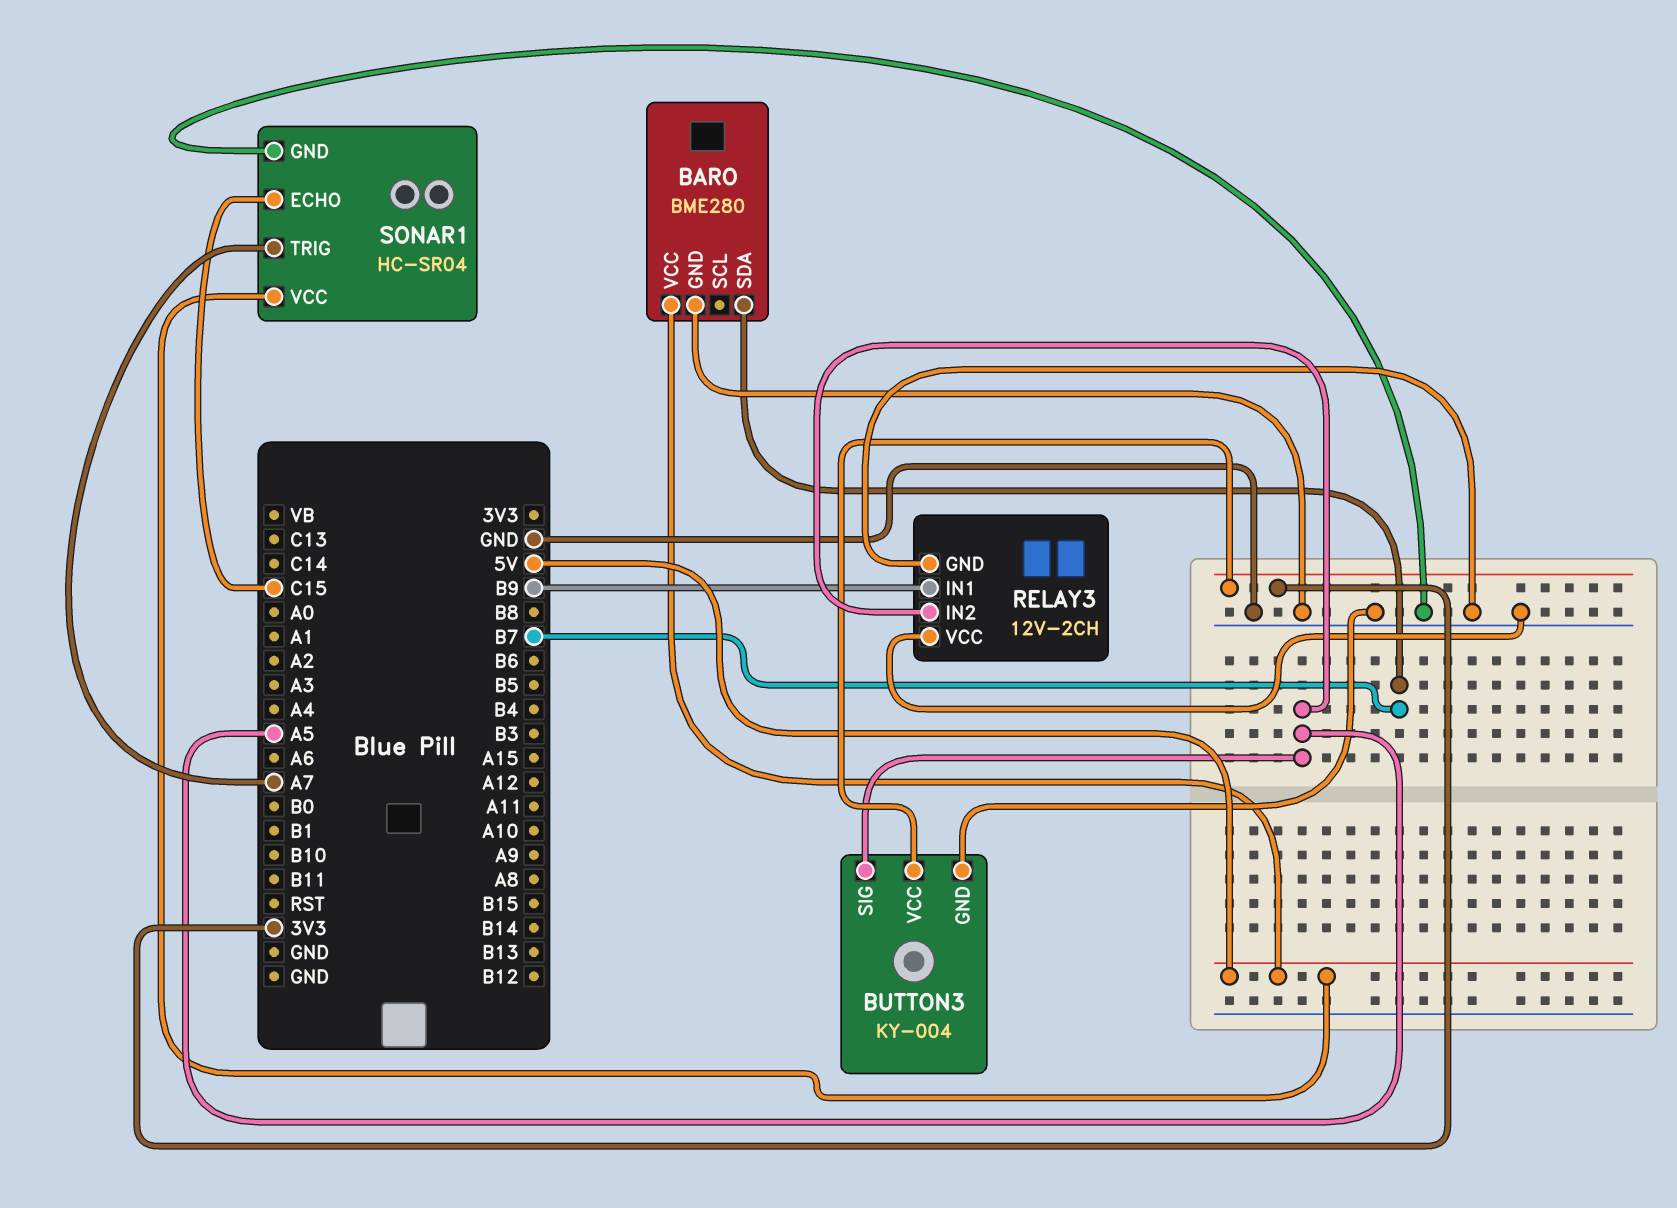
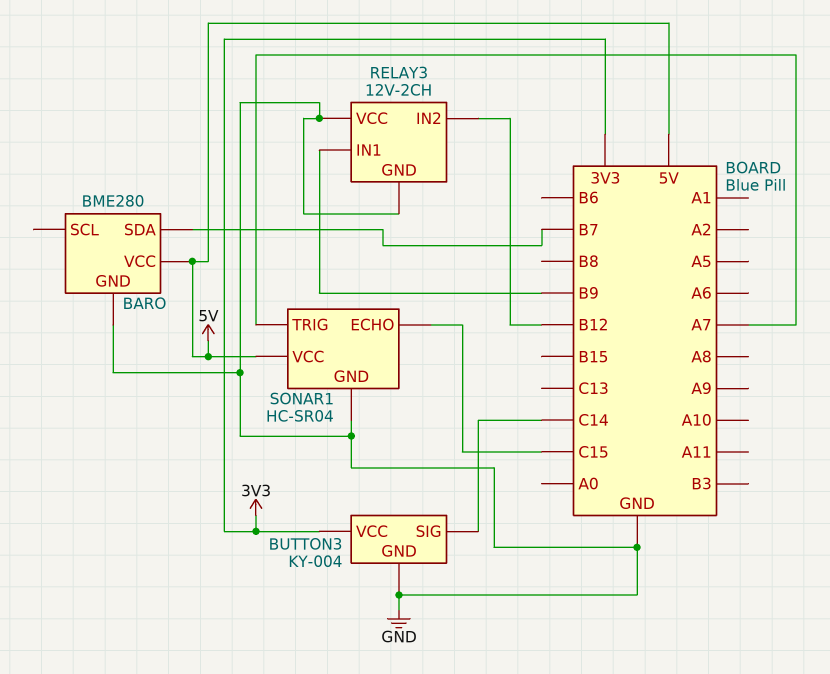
BUTTON3 pin SIG: A5 -> C14
RELAY3 pin IN2: A5 -> B12

